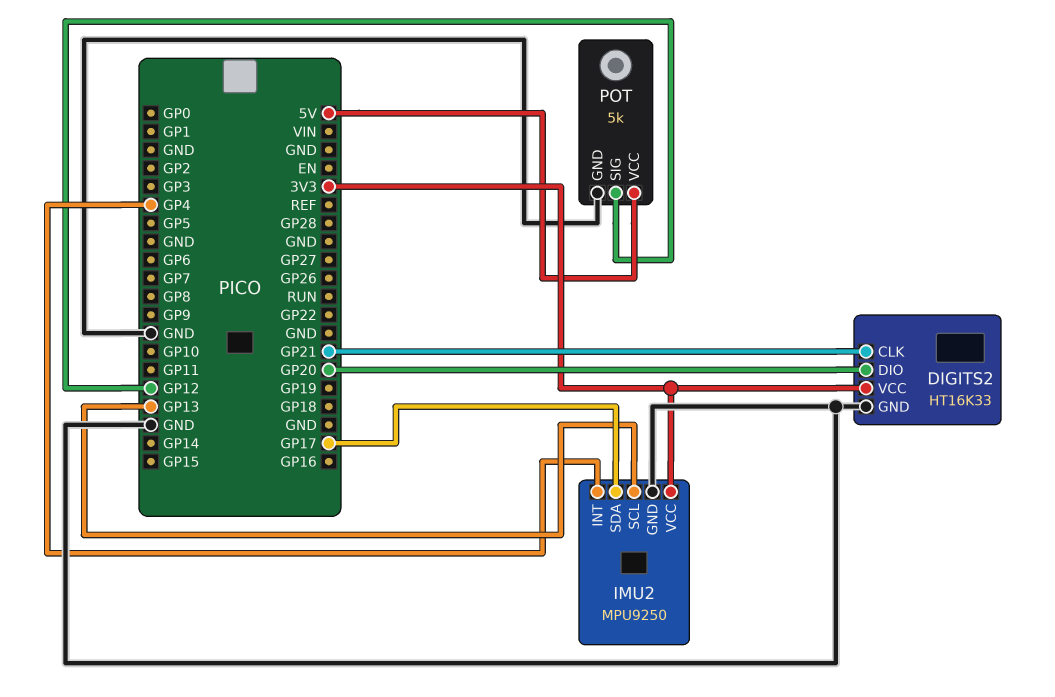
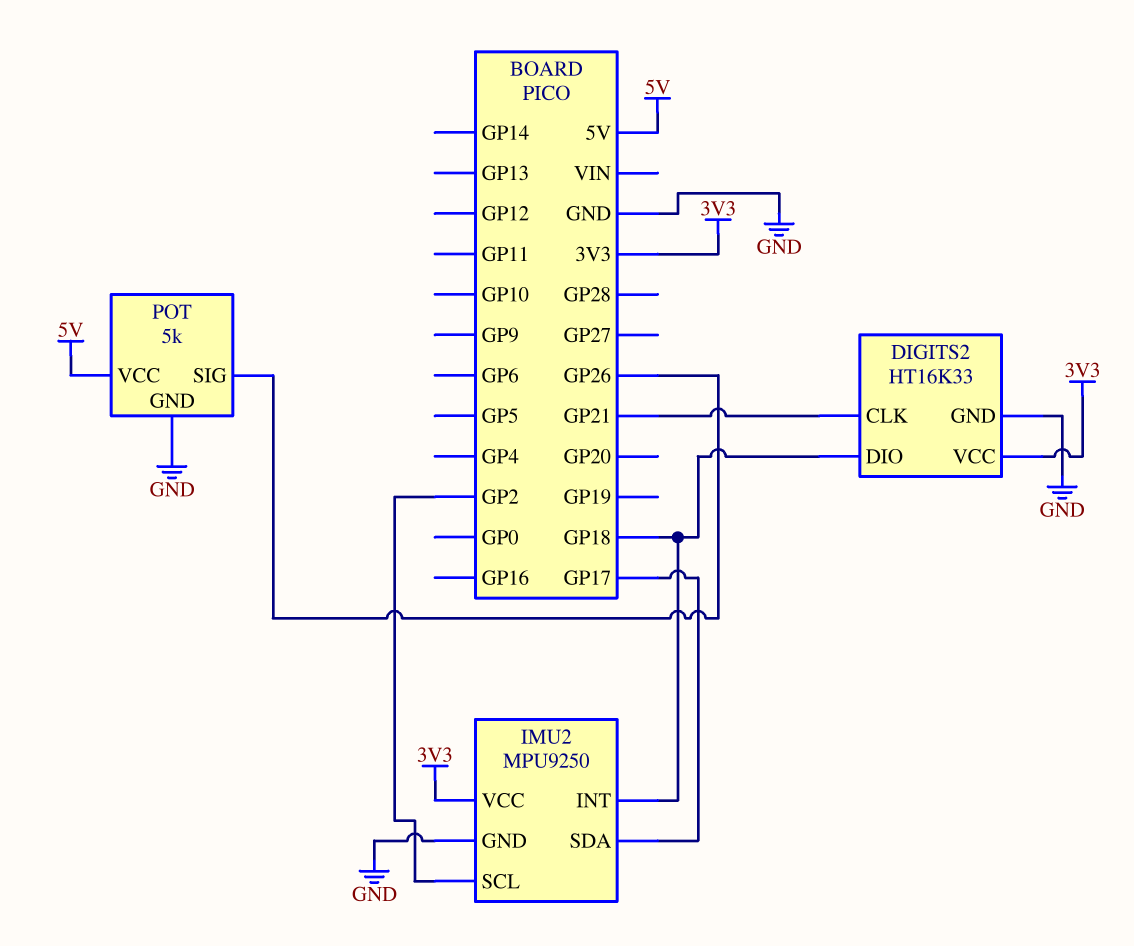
DIGITS2 pin DIO: GP20 -> GP18
IMU2 pin INT: GP4 -> GP18
IMU2 pin SCL: GP13 -> GP2
POT pin SIG: GP12 -> GP26

